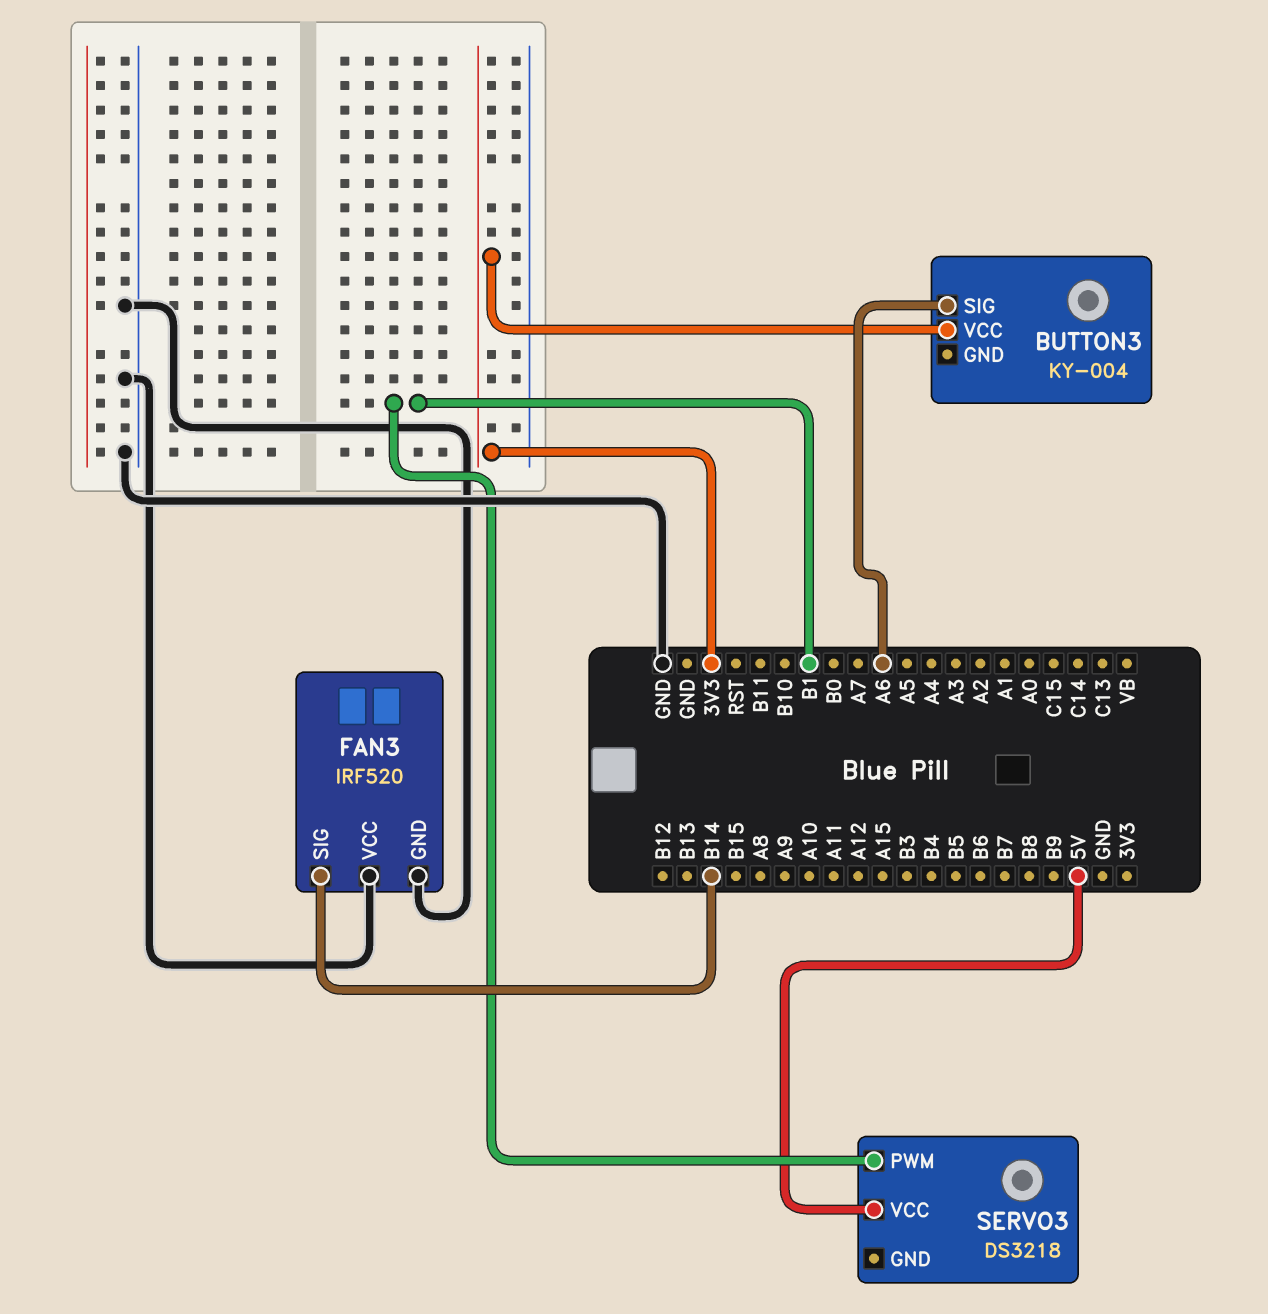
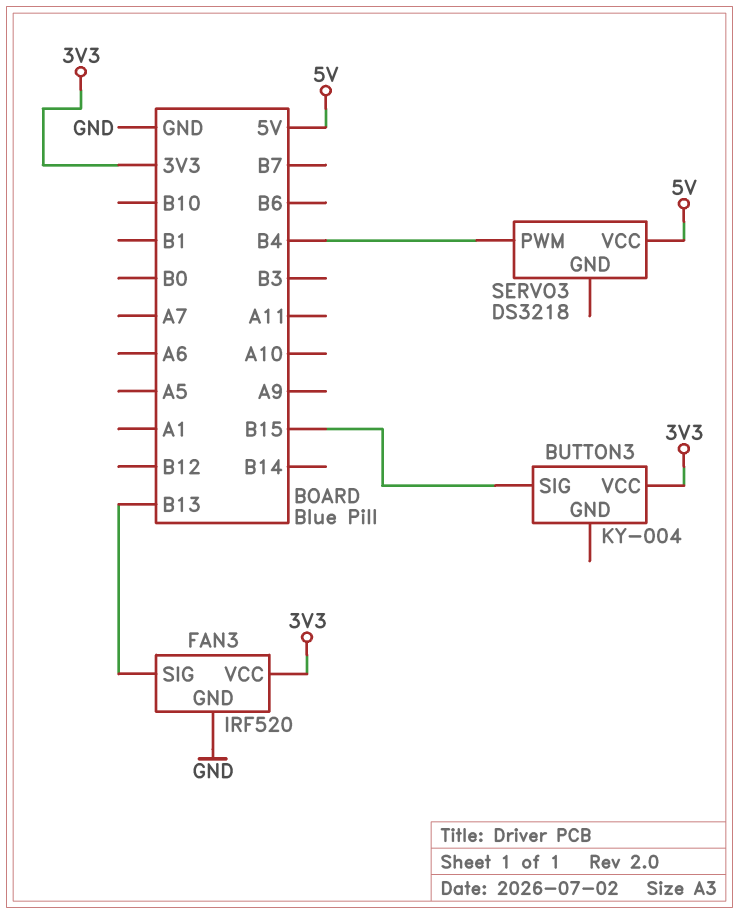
BUTTON3 pin SIG: A6 -> B15
FAN3 pin SIG: B14 -> B13
FAN3 pin VCC: GND -> 3V3
SERVO3 pin PWM: B1 -> B4

